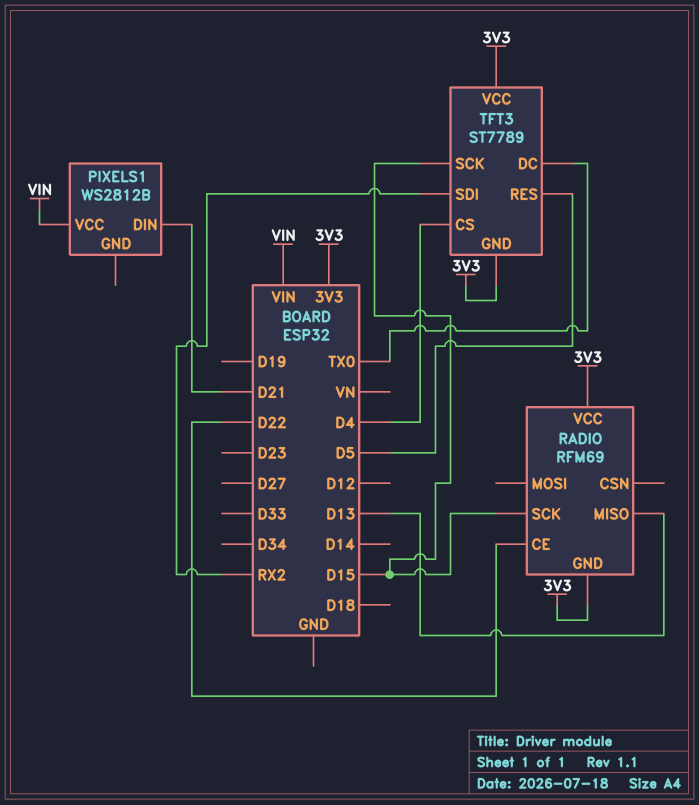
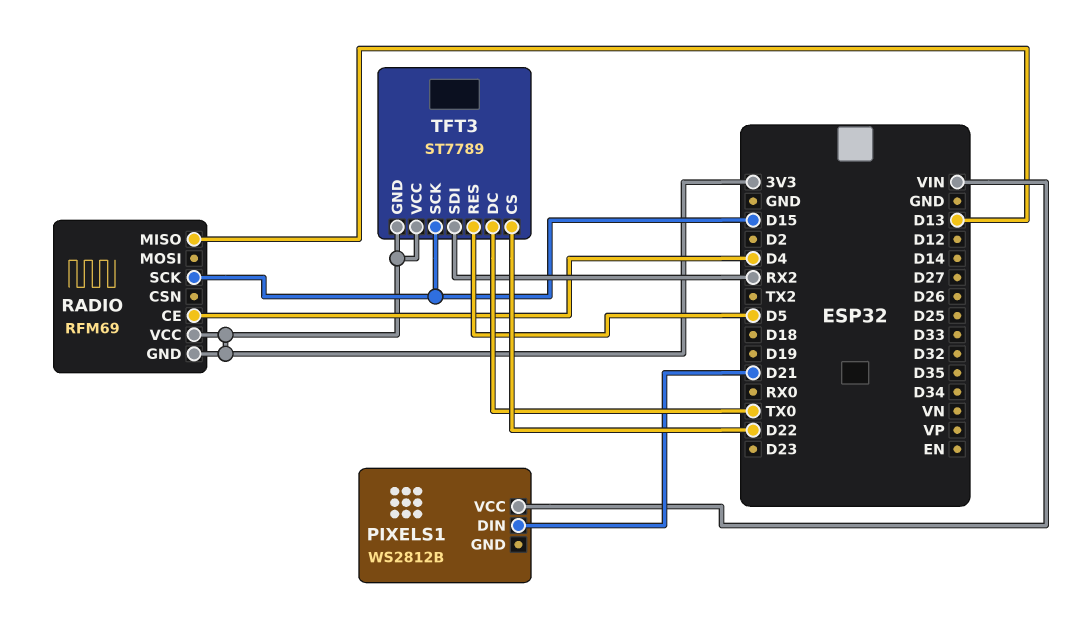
RADIO pin CE: D22 -> D4
TFT3 pin CS: D4 -> D22

